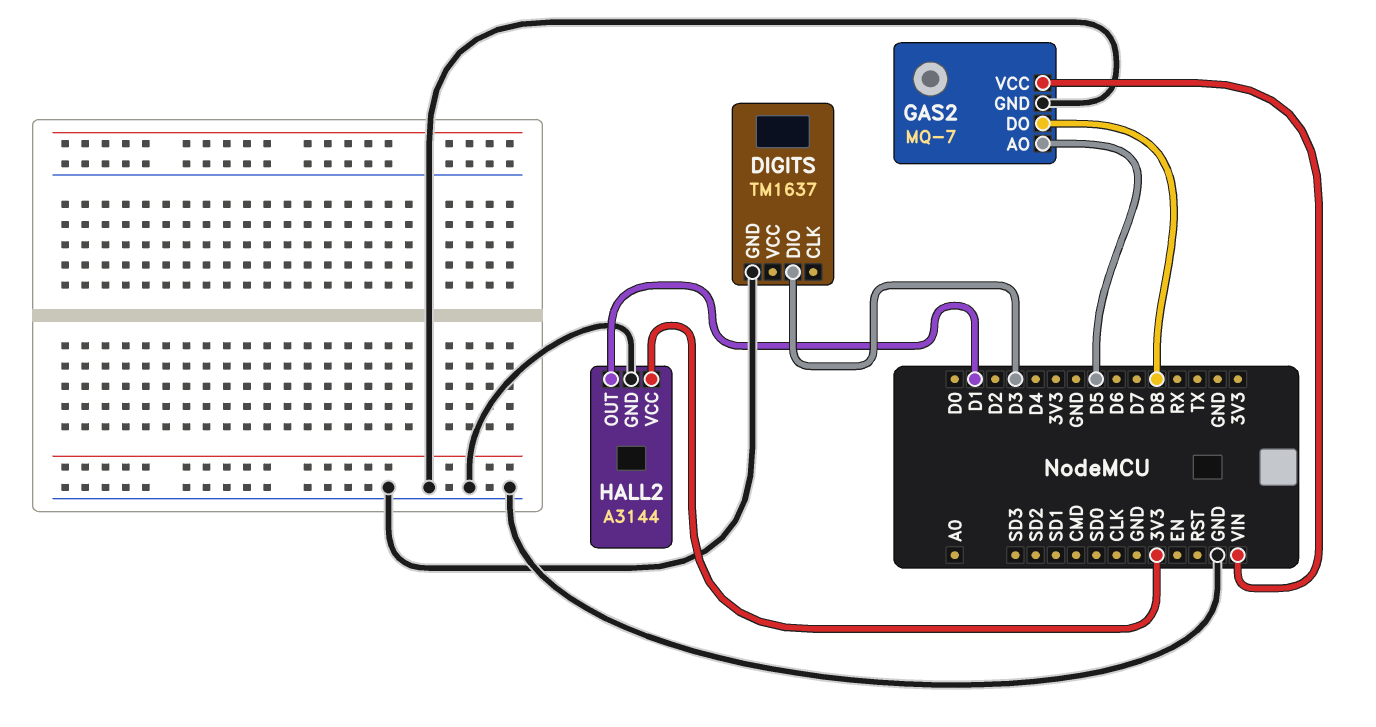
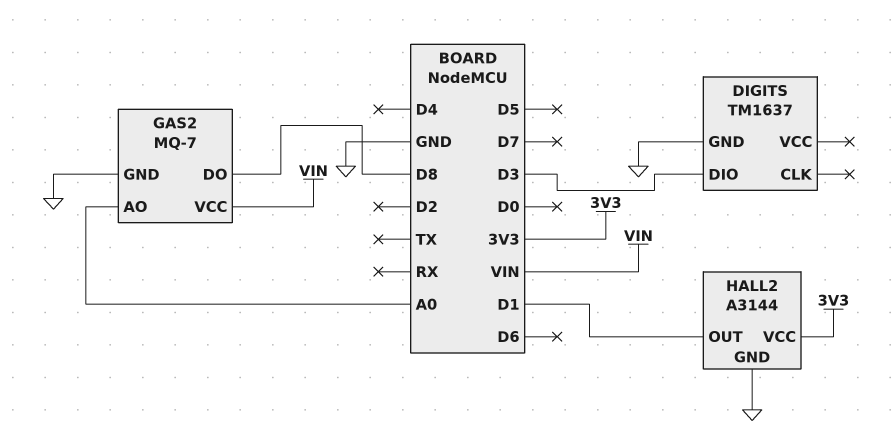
GAS2 pin AO: D5 -> A0

